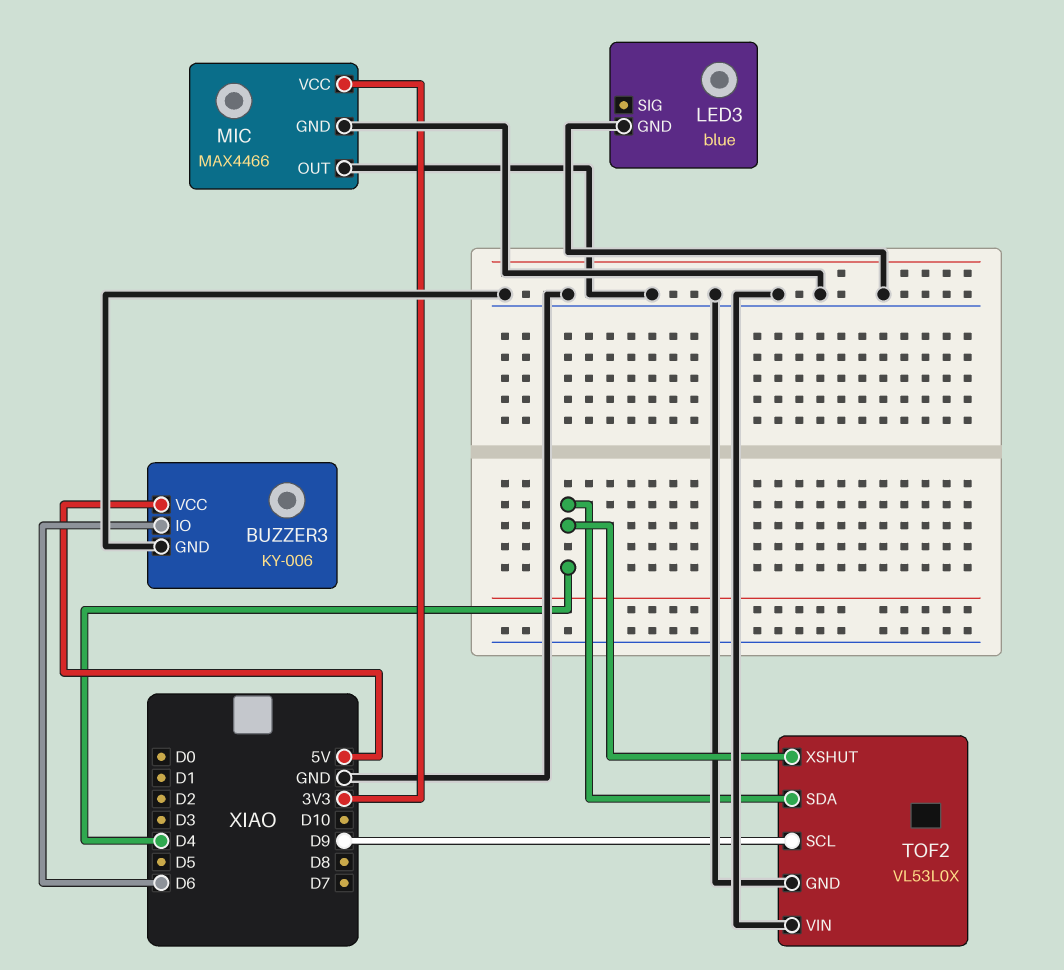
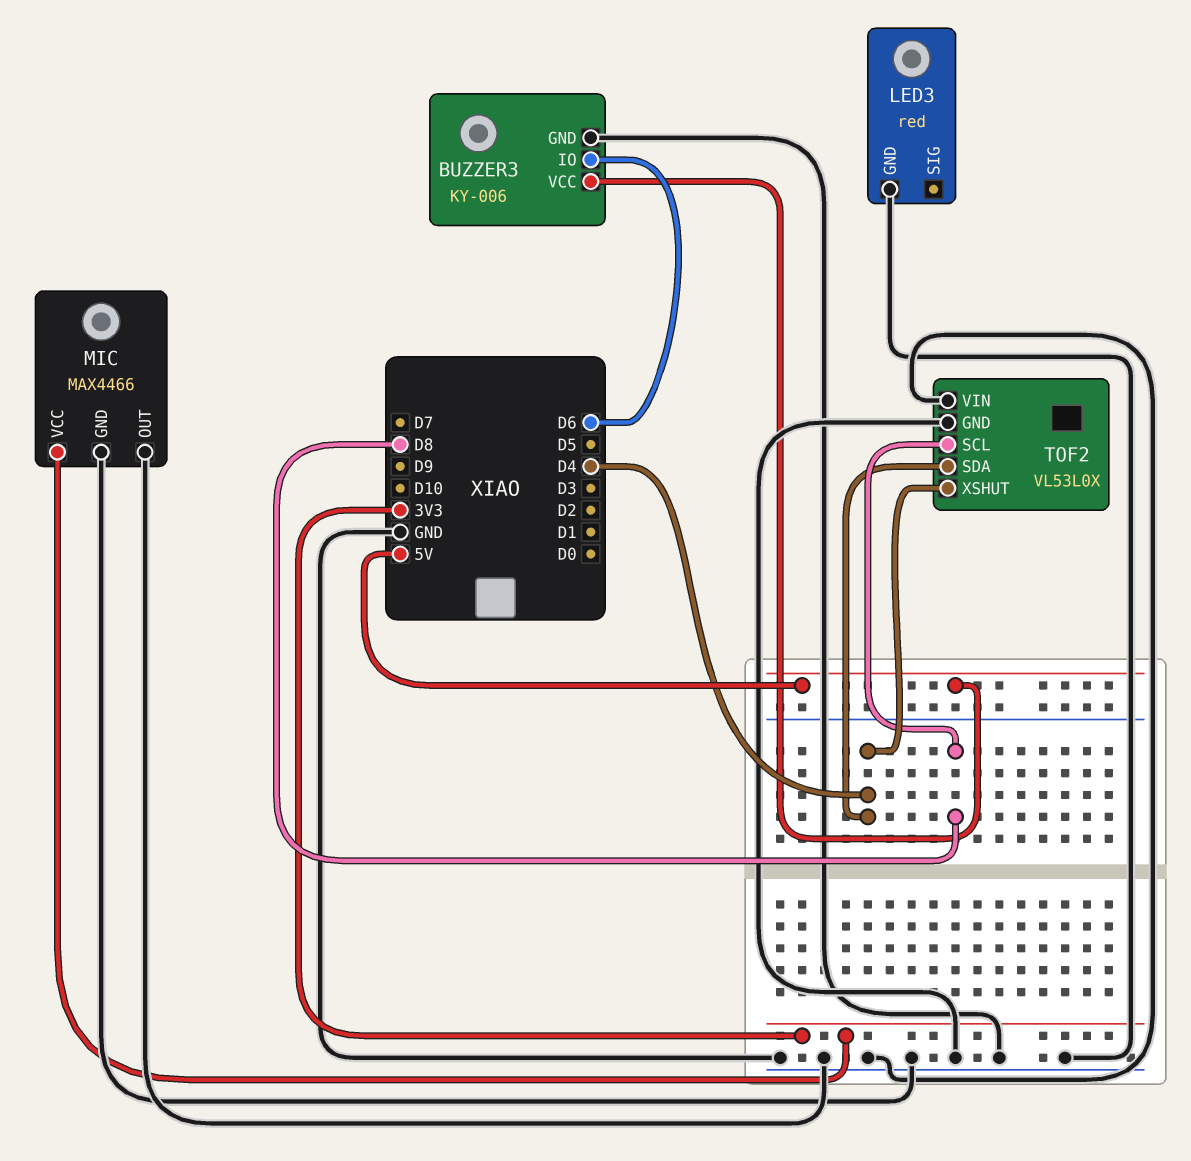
LED3: blue -> red
TOF2 pin SCL: D9 -> D8

